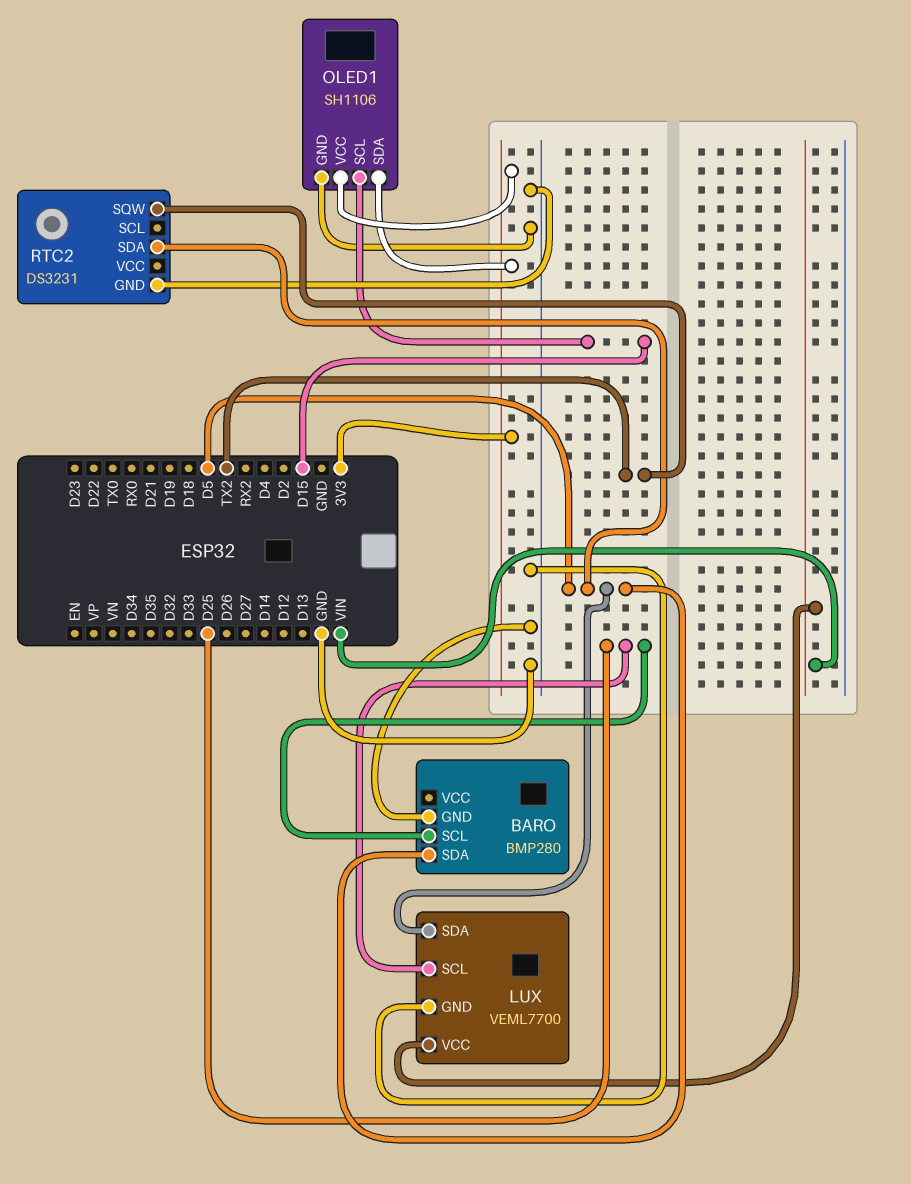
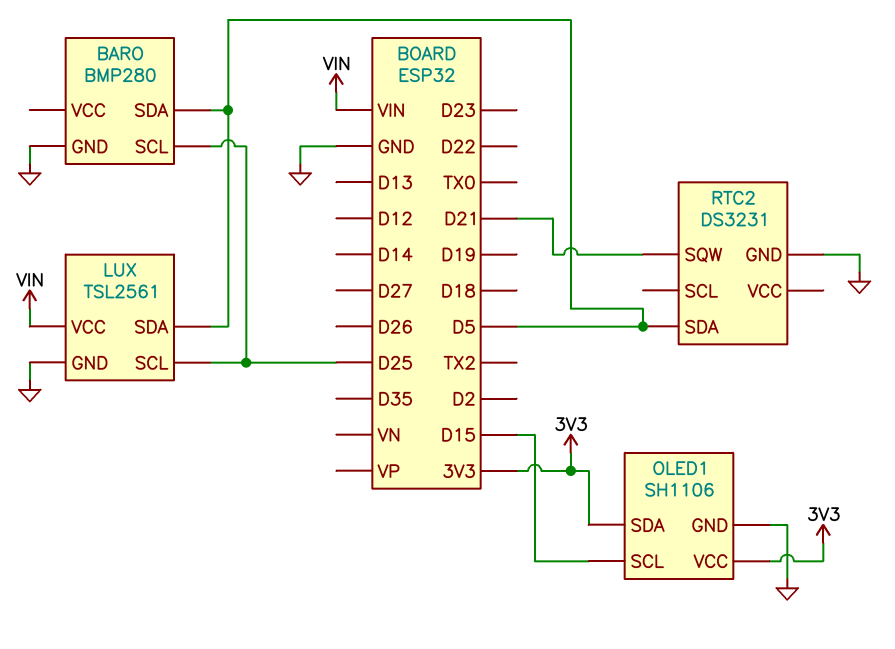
LUX: VEML7700 -> TSL2561
RTC2 pin SQW: TX2 -> D21

